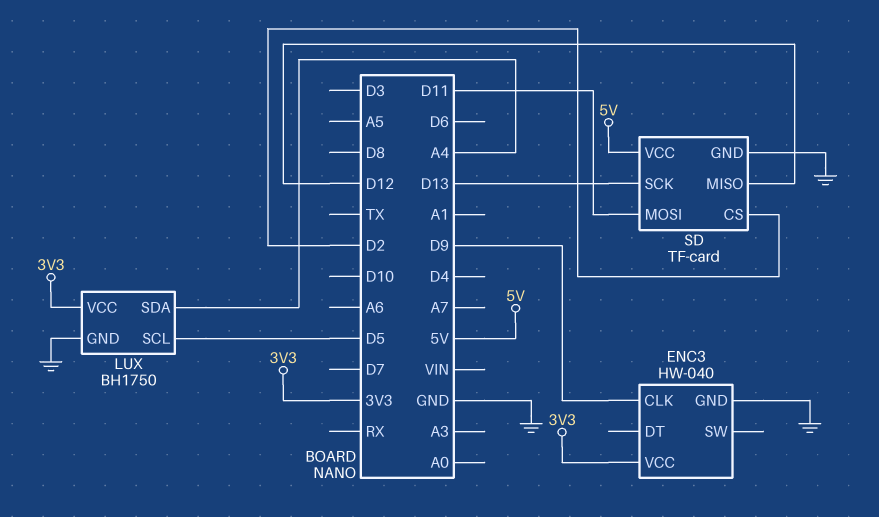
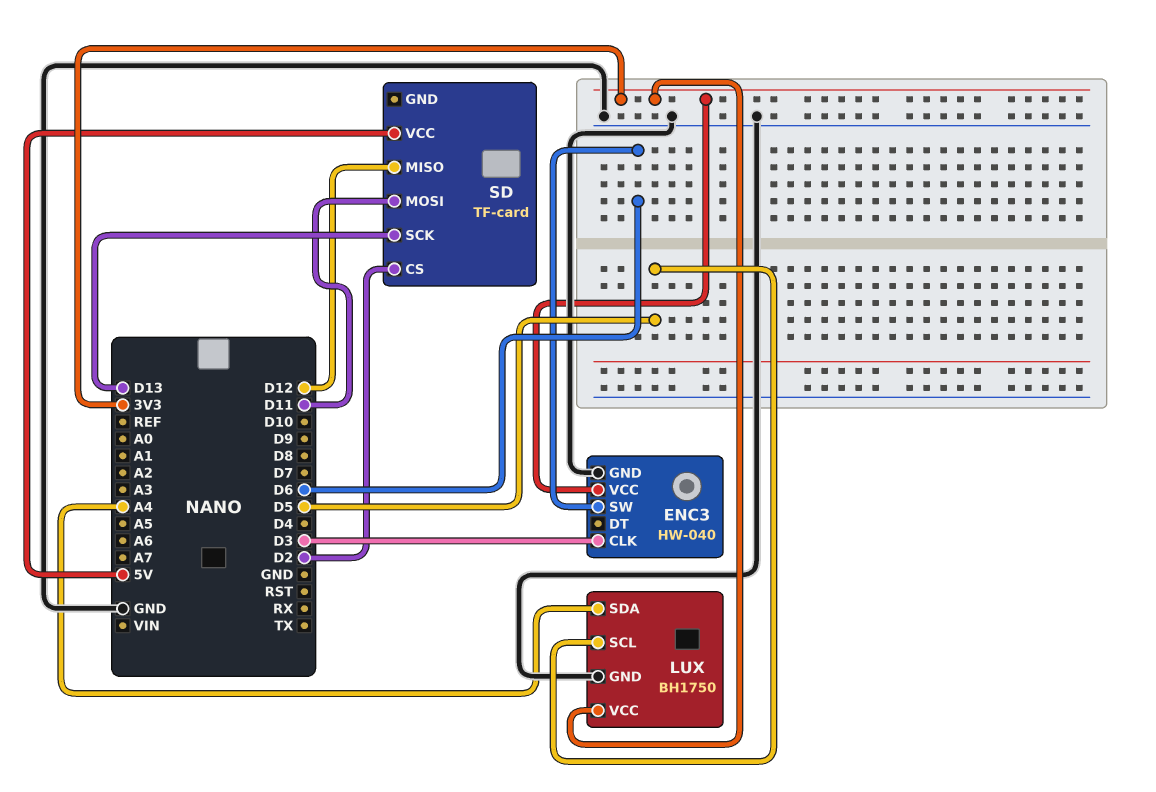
ENC3 pin CLK: D9 -> D3
ENC3 pin SW: none -> D6
SD pin GND: GND -> none

